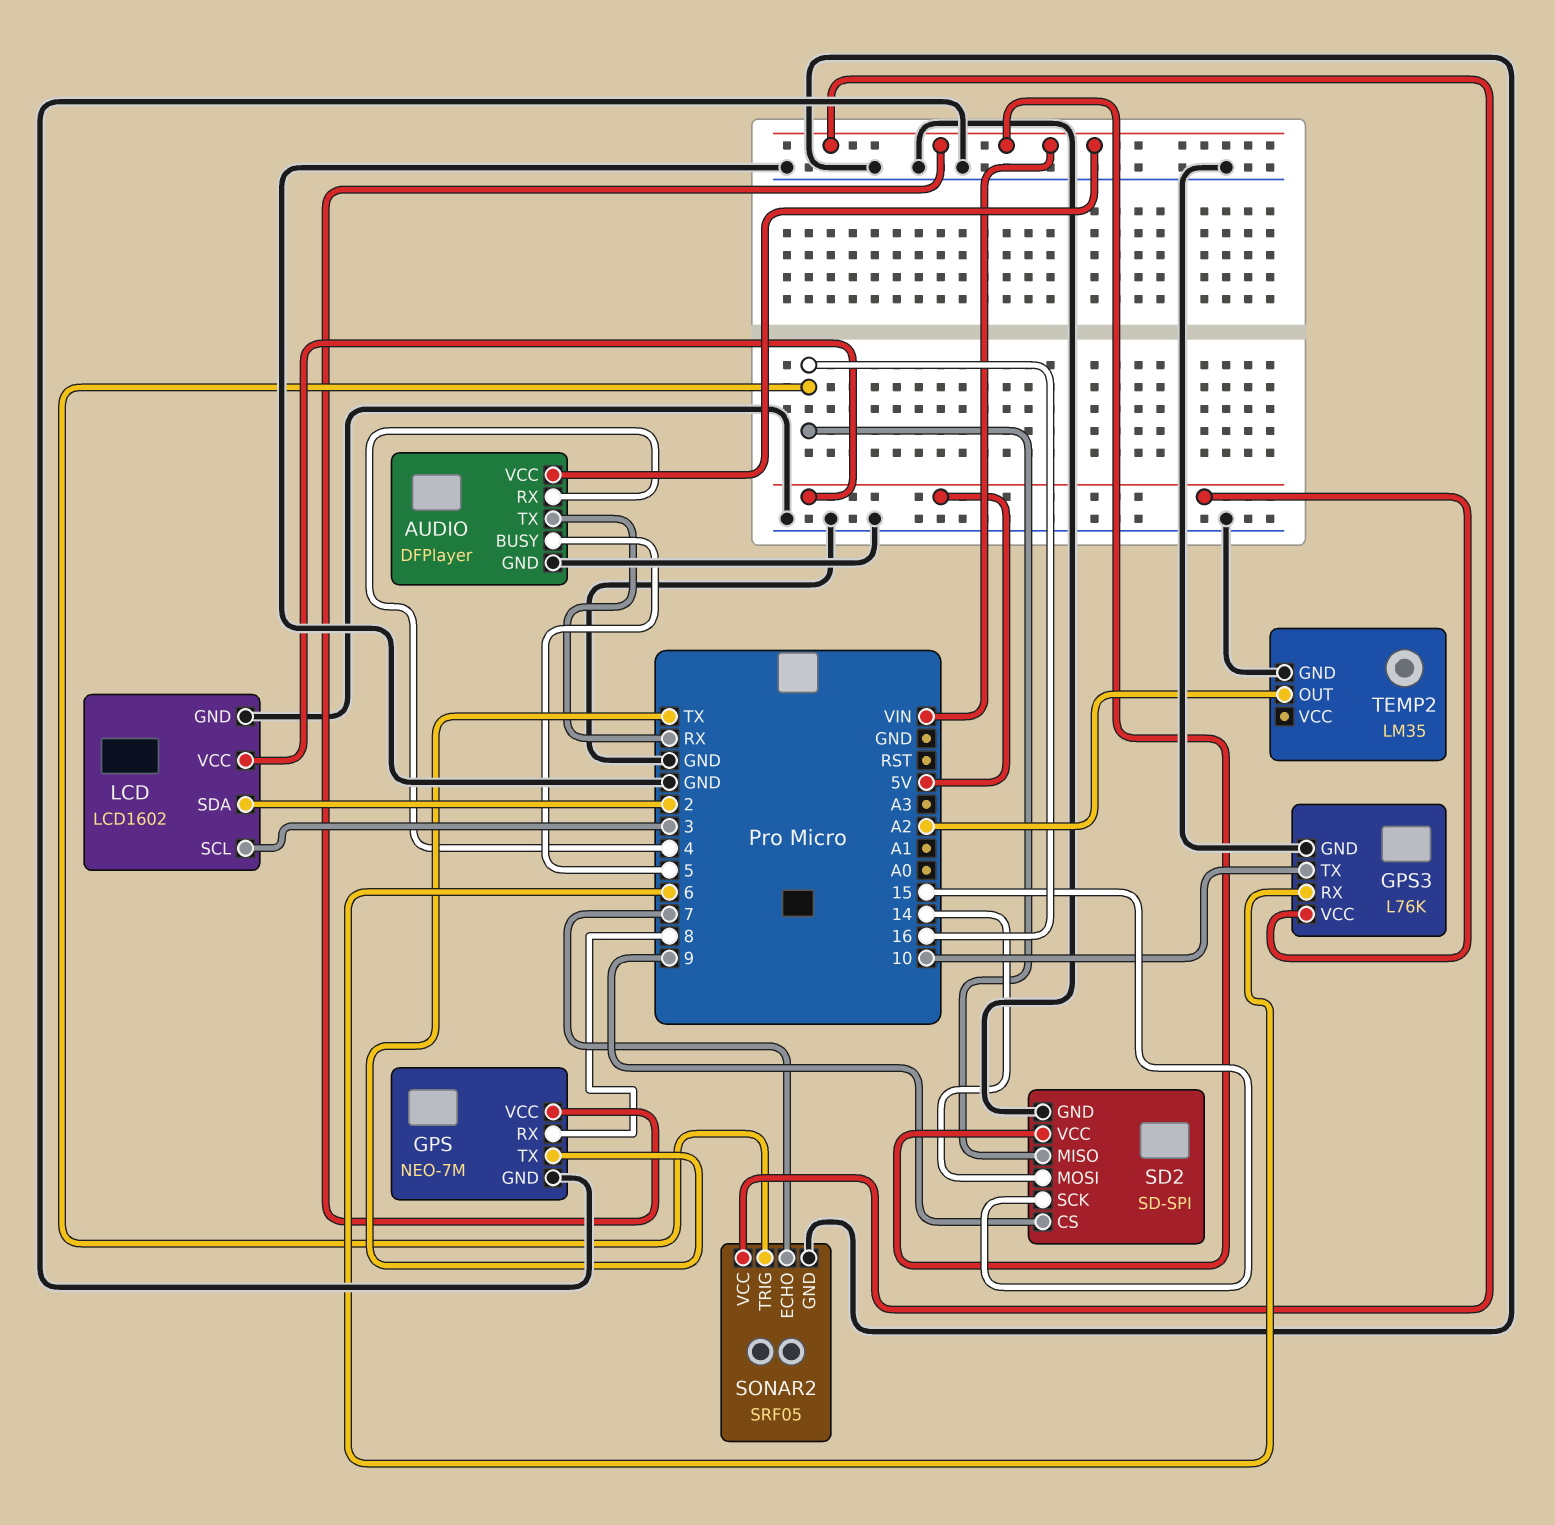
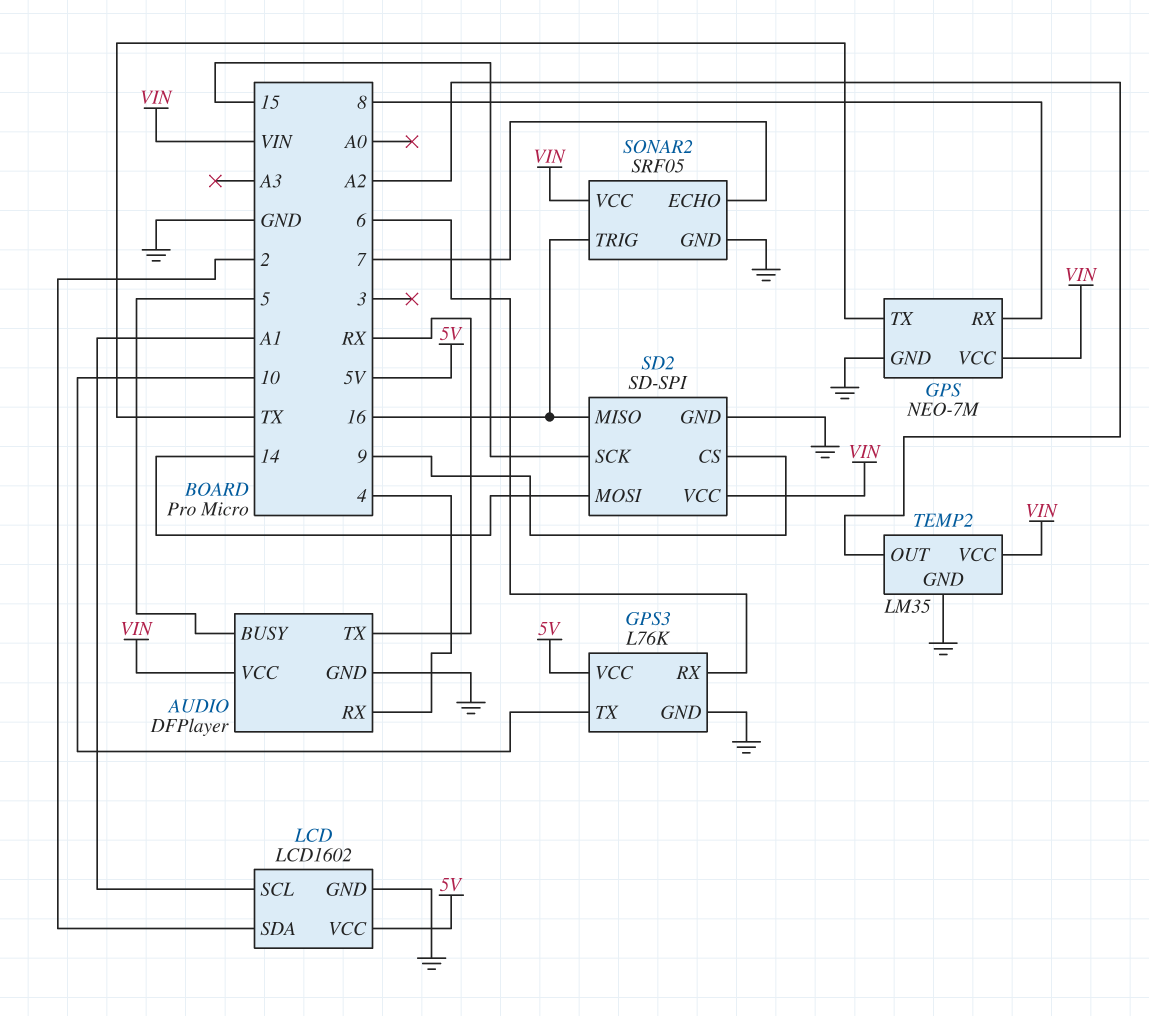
LCD pin SCL: 3 -> A1
TEMP2 pin VCC: none -> VIN

